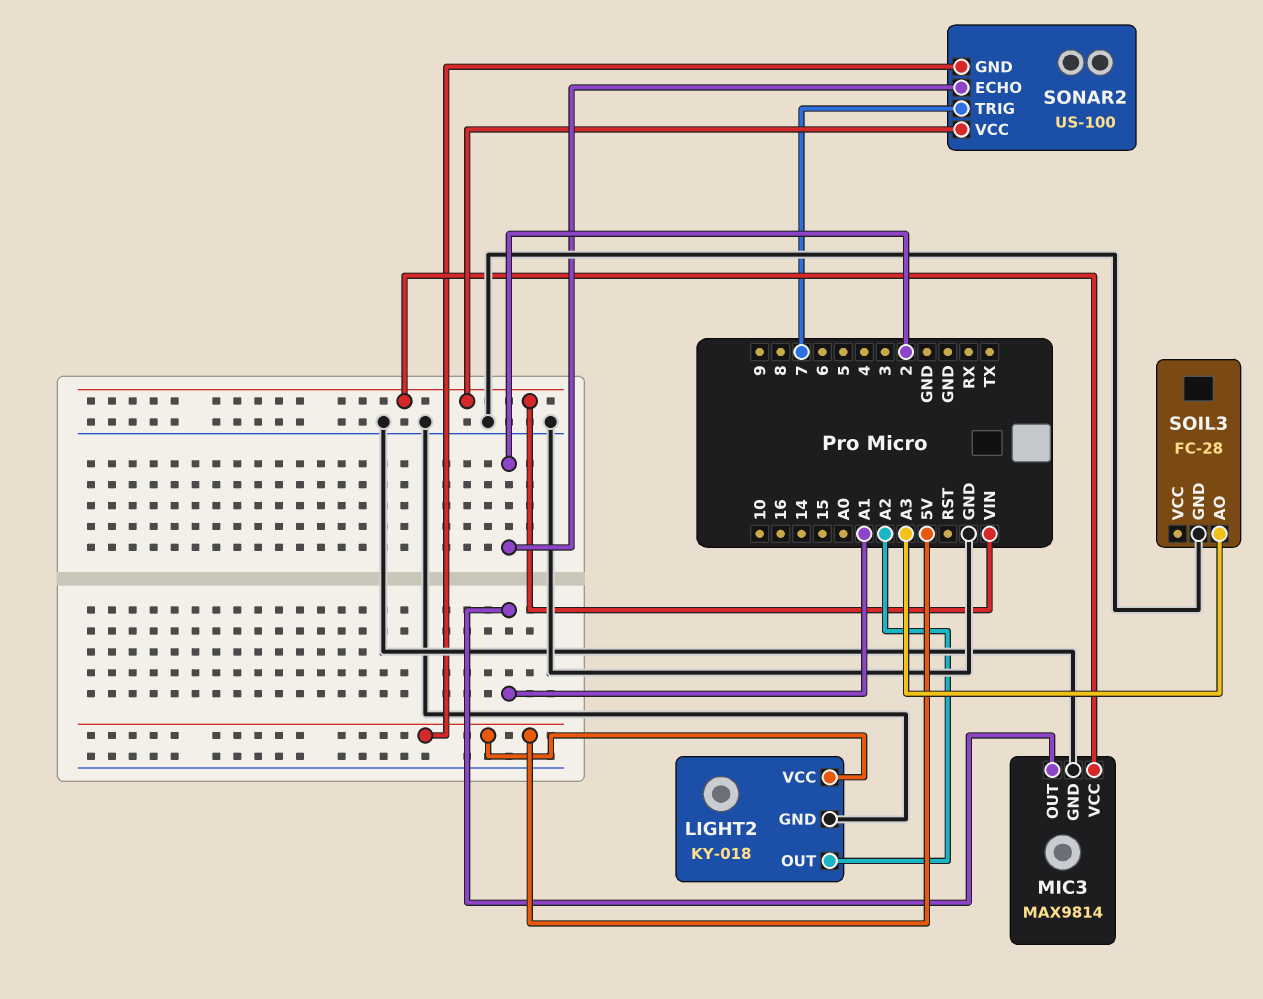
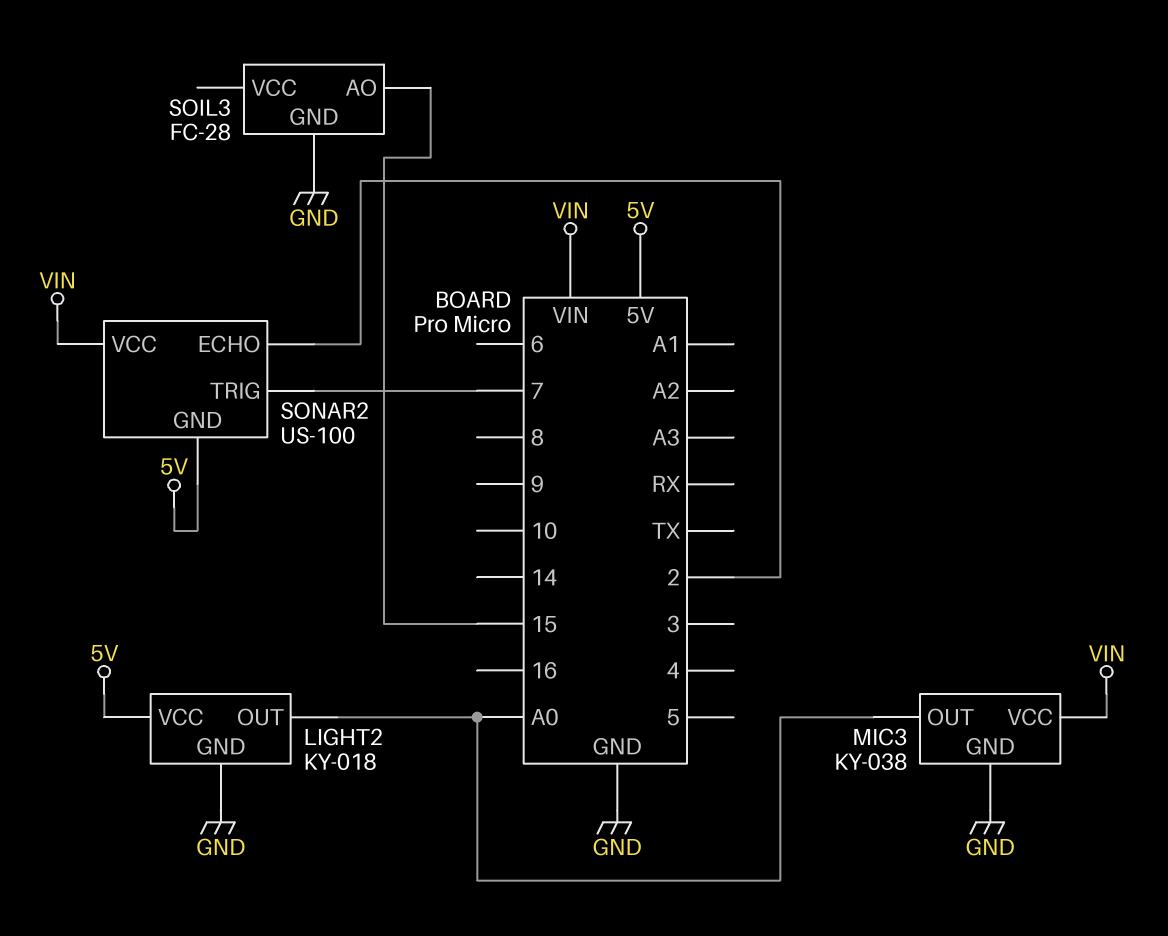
LIGHT2 pin OUT: A2 -> A0
MIC3: MAX9814 -> KY-038
MIC3 pin OUT: A1 -> A0
SOIL3 pin AO: A3 -> 15

